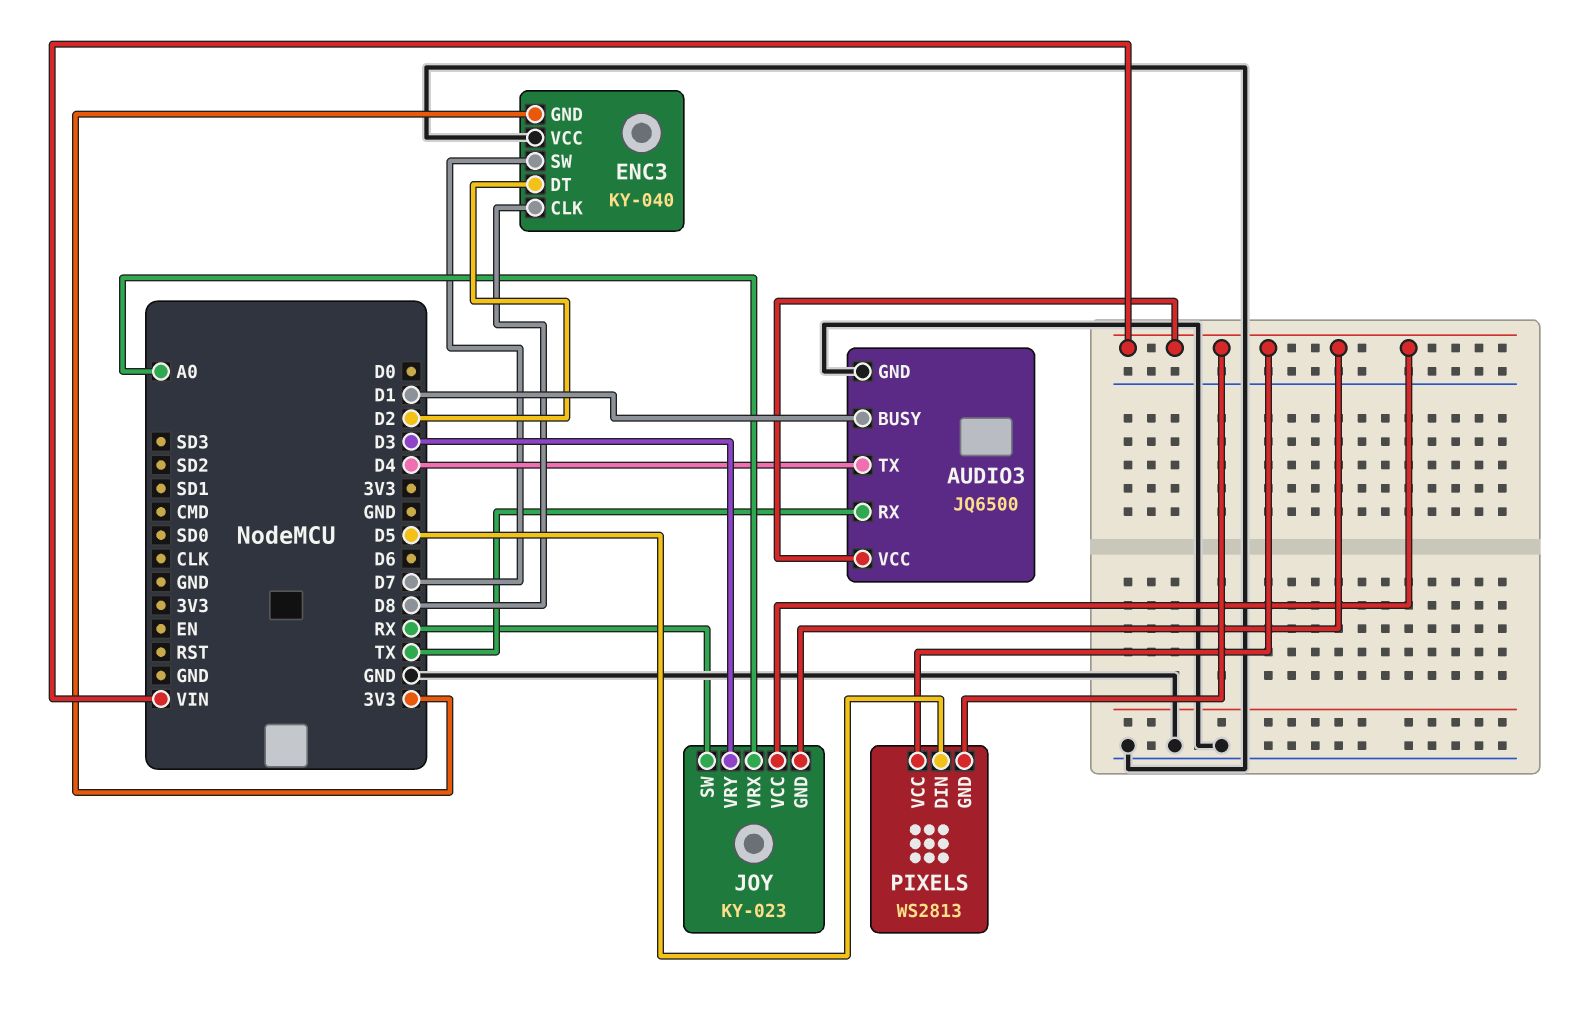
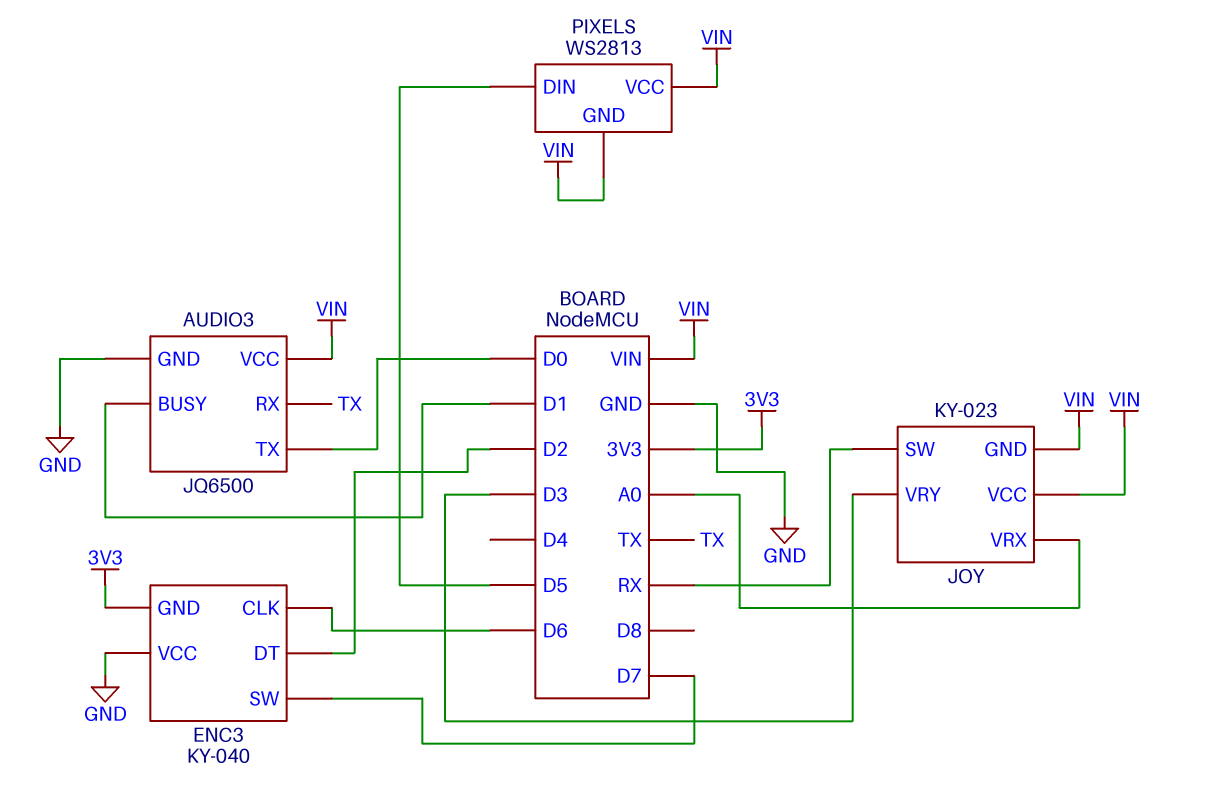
AUDIO3 pin TX: D4 -> D0
ENC3 pin CLK: D8 -> D6

